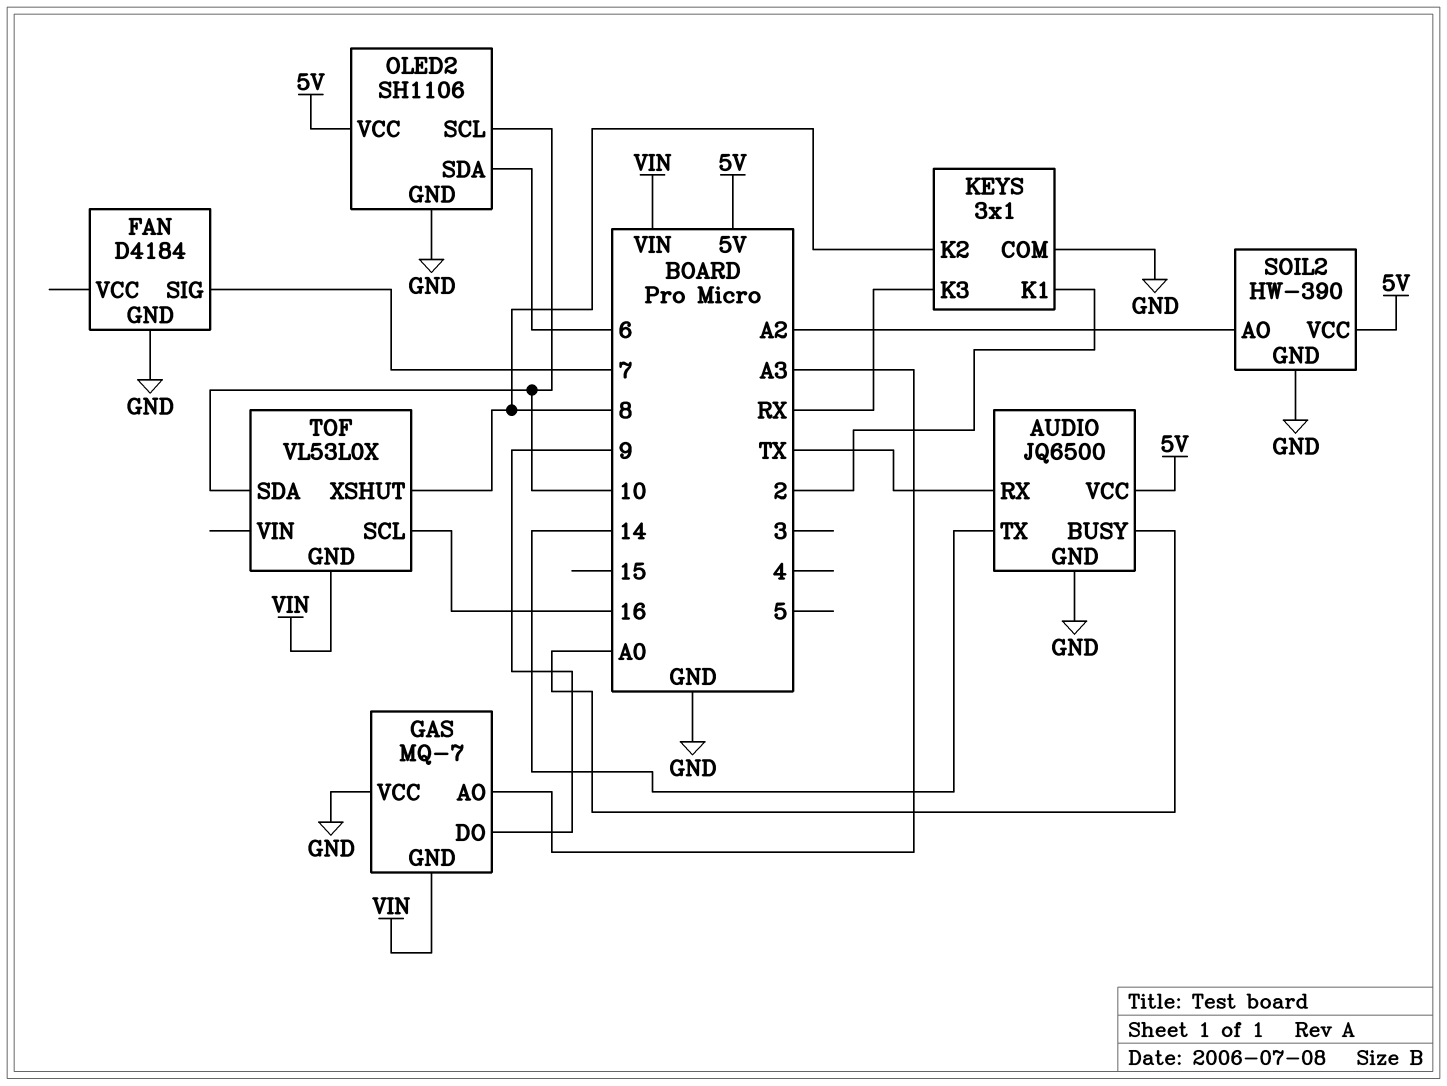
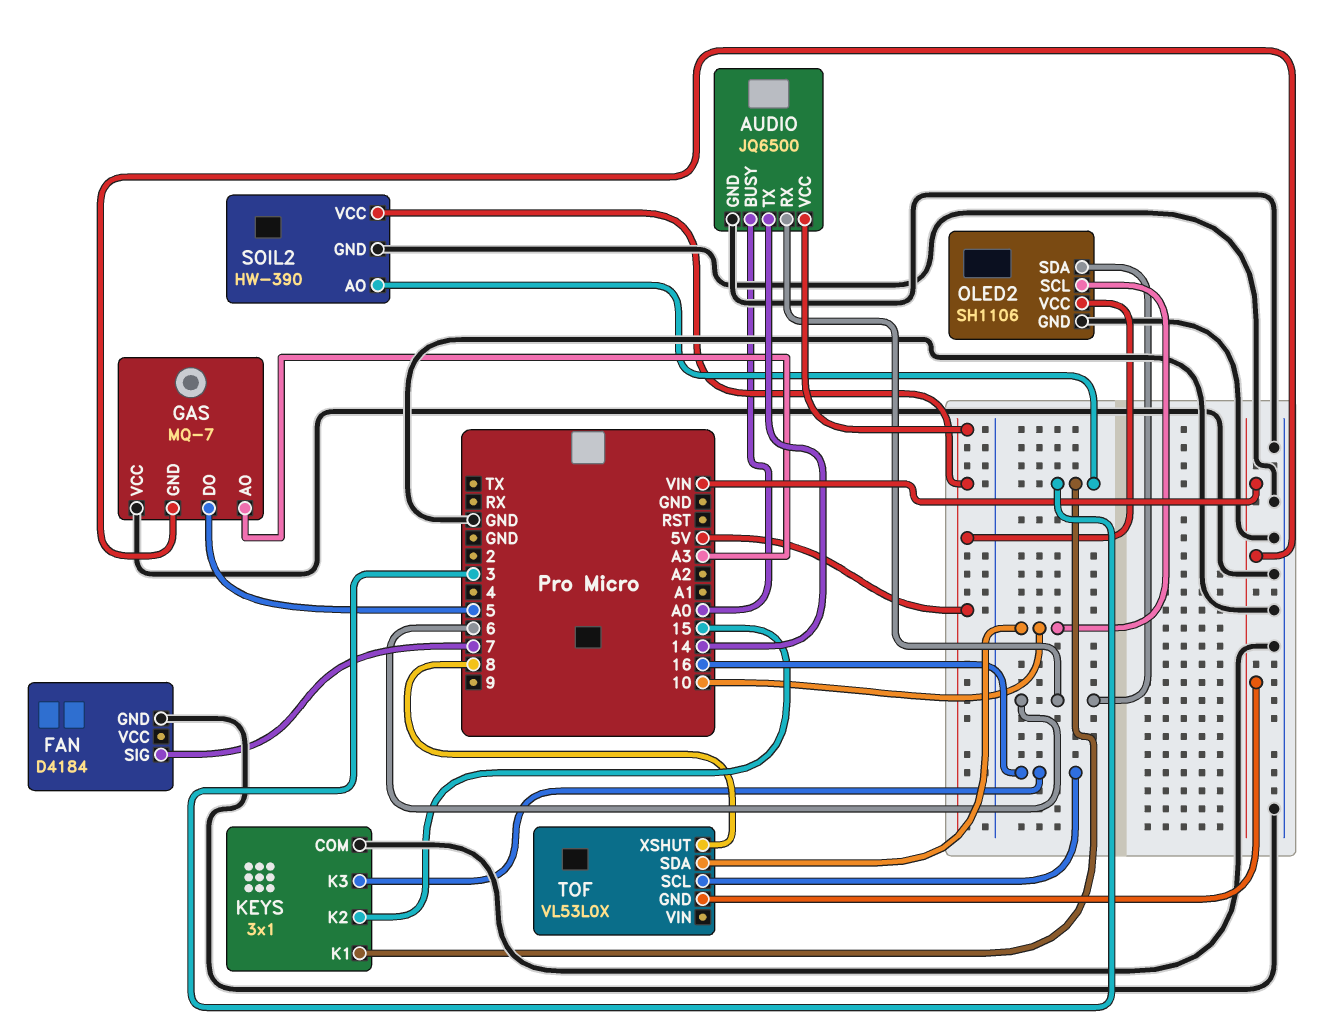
AUDIO pin RX: TX -> 6
GAS pin DO: 9 -> 5
KEYS pin K1: 2 -> 3
KEYS pin K2: 8 -> 15
KEYS pin K3: RX -> 16
SOIL2 pin AO: A2 -> 3

